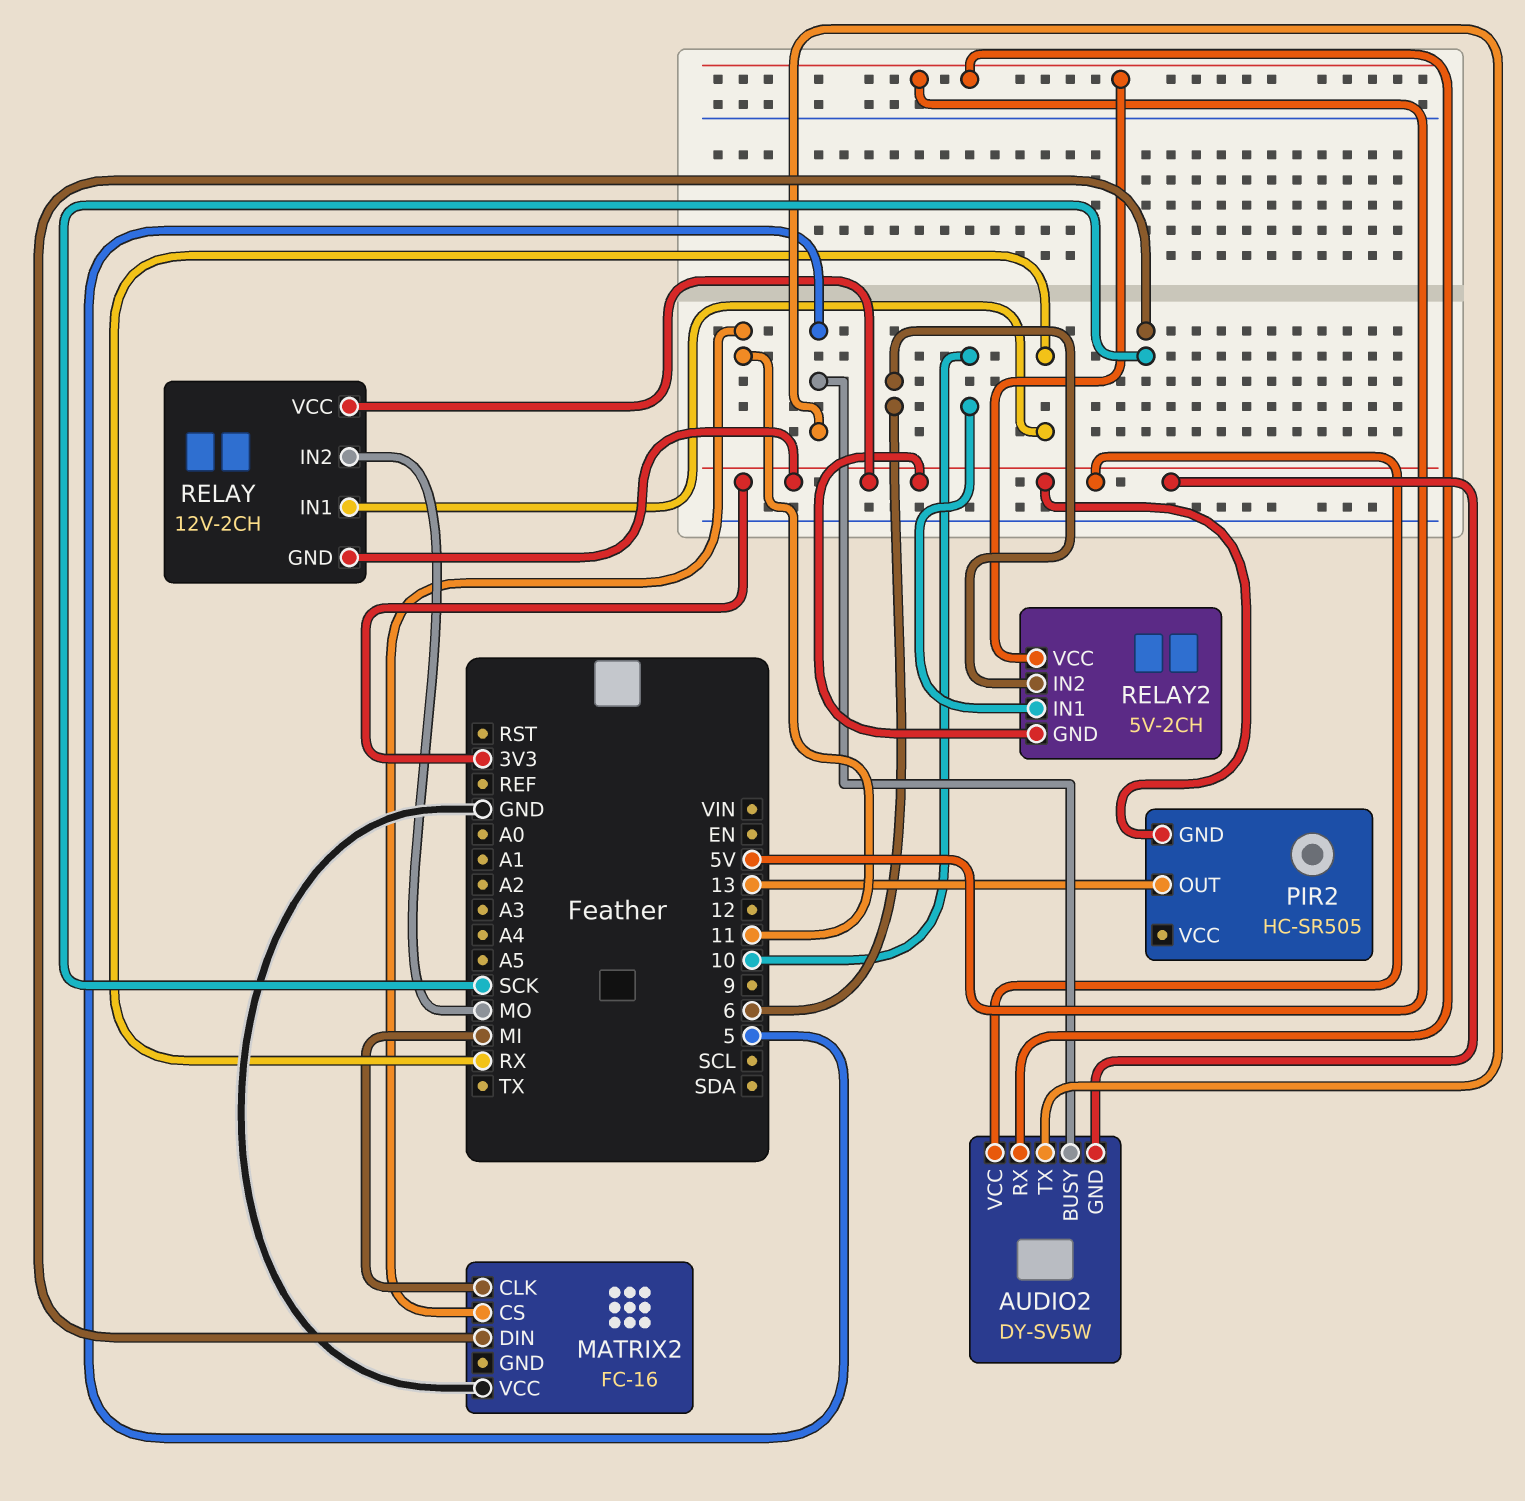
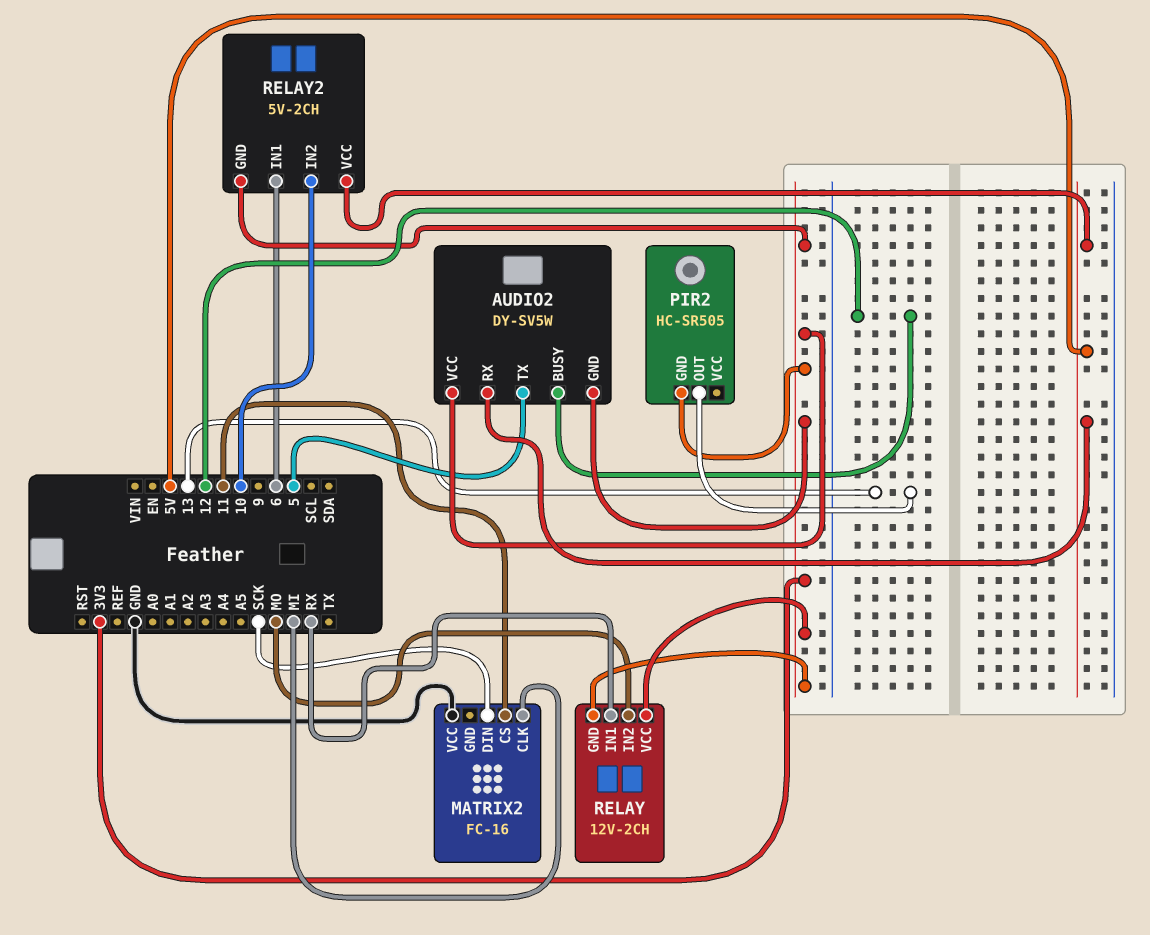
AUDIO2 pin BUSY: 5 -> 12
RELAY2 pin IN1: 10 -> 6
RELAY2 pin IN2: 6 -> 10

